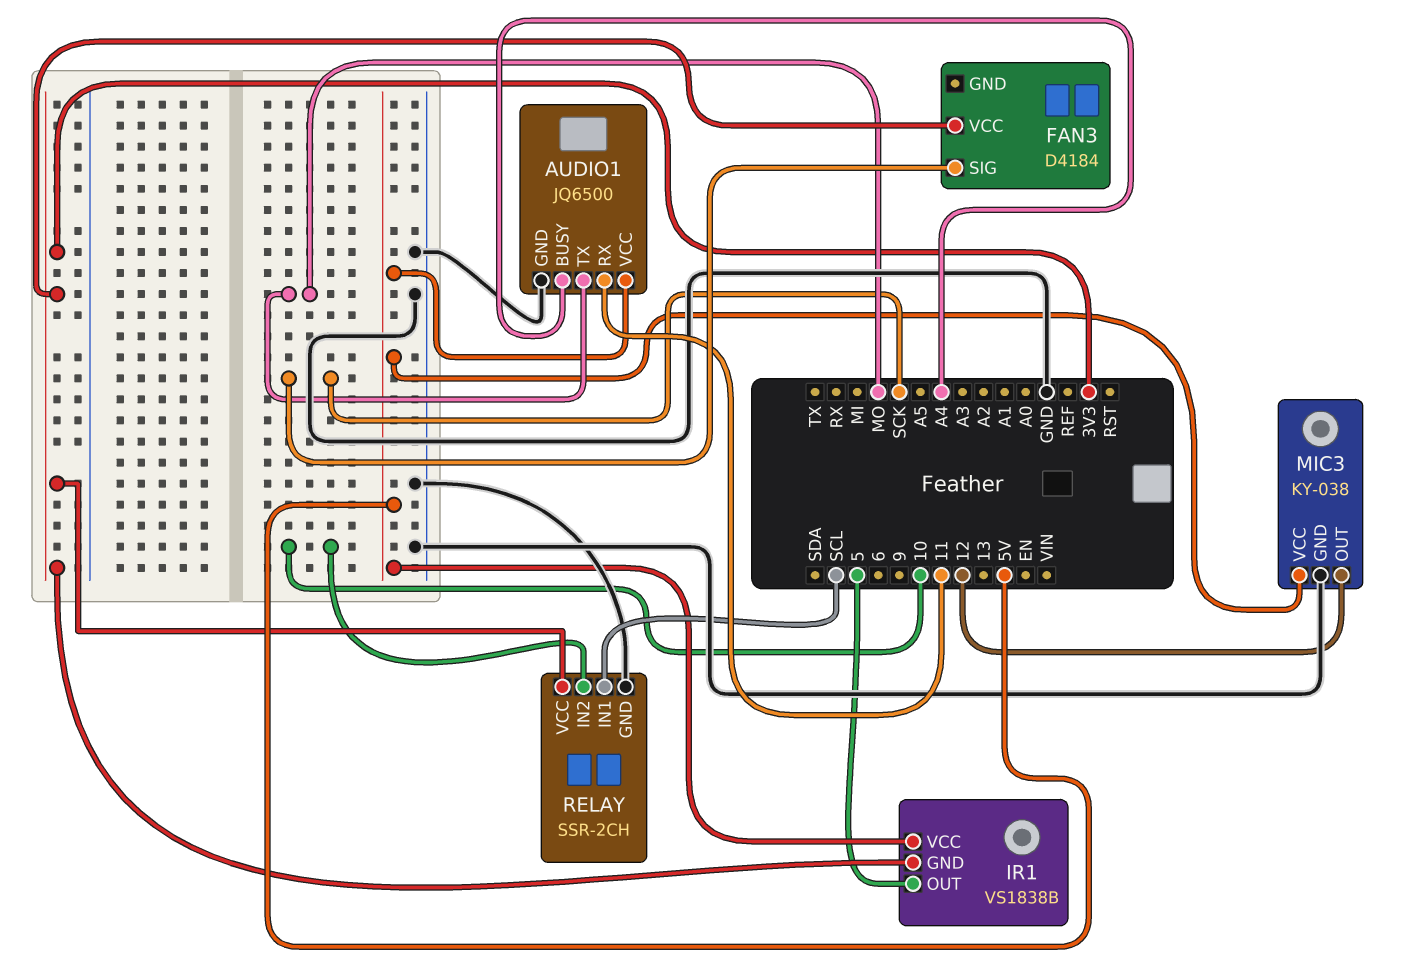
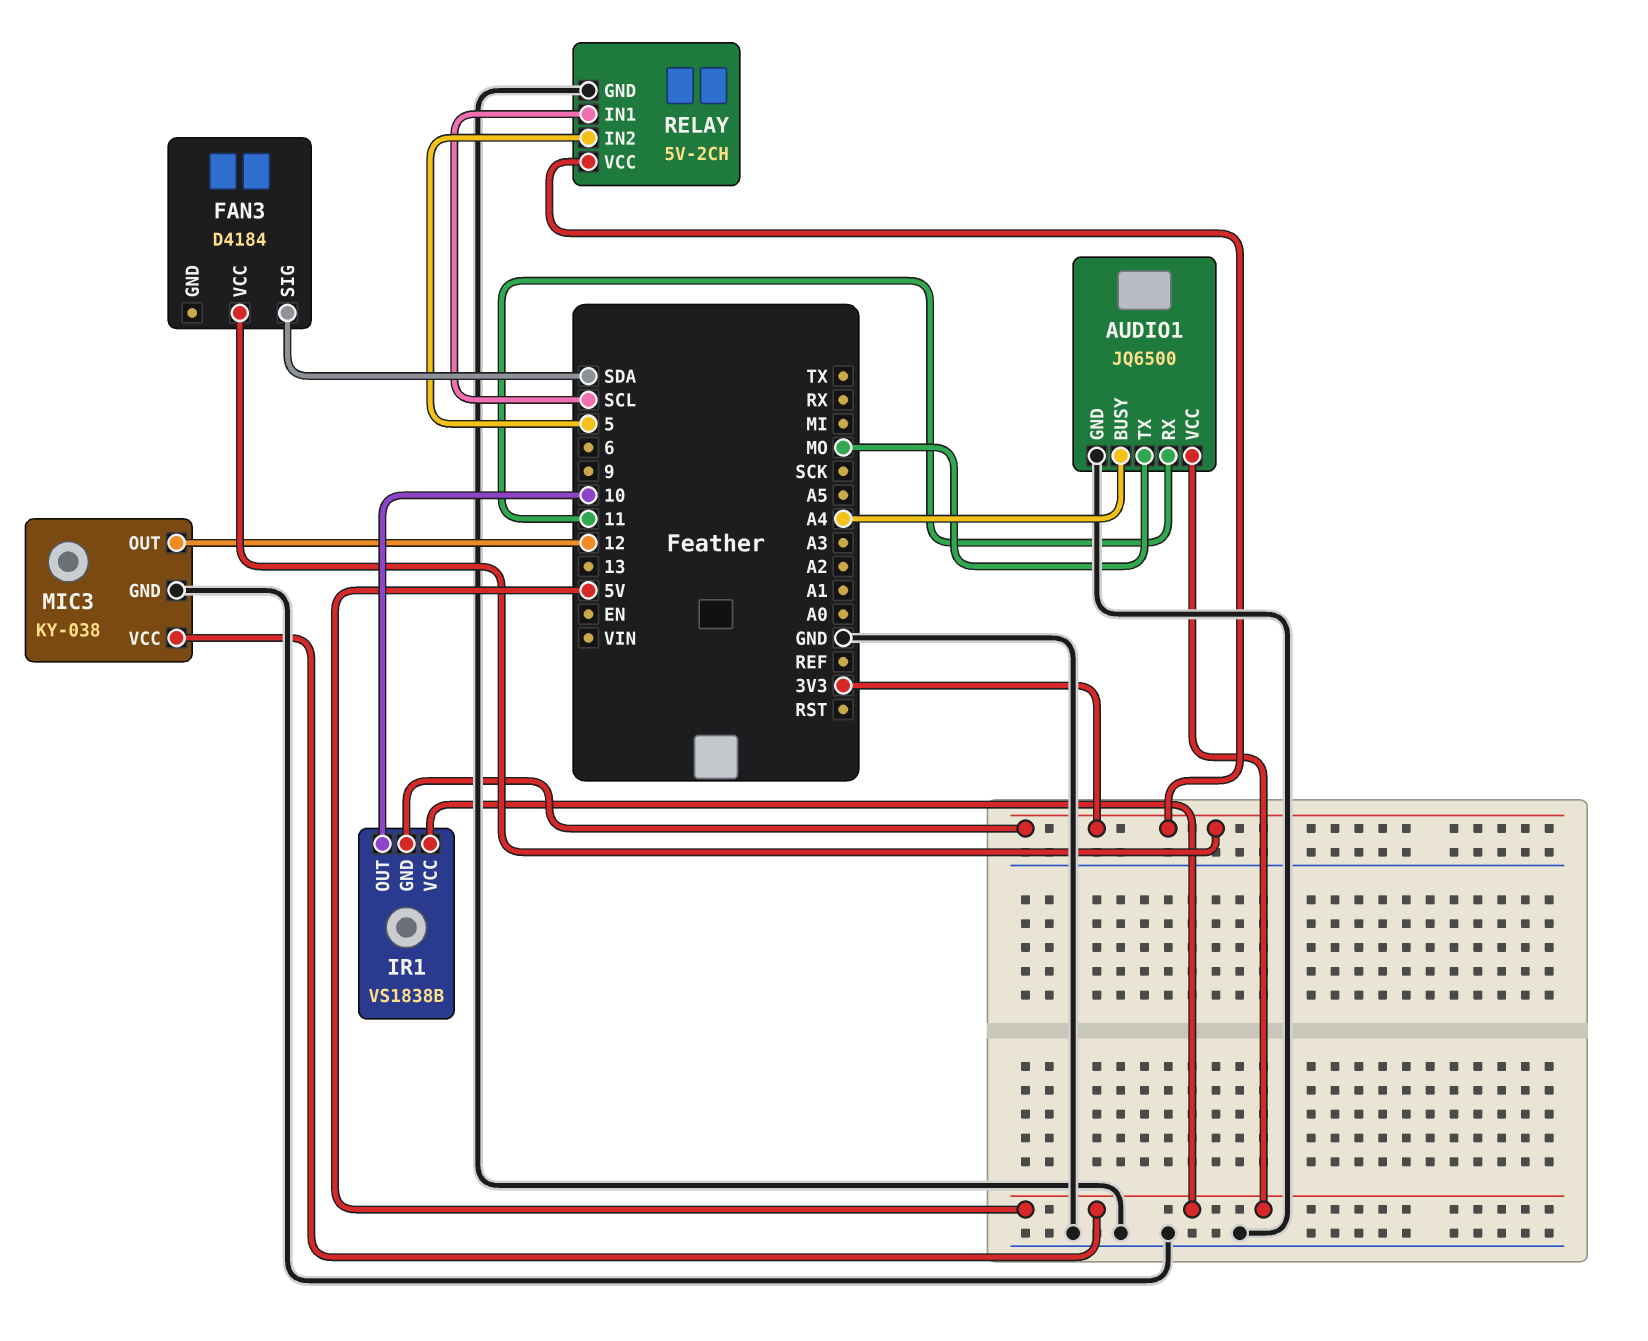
FAN3 pin SIG: SCK -> SDA
IR1 pin OUT: 5 -> 10
RELAY: SSR-2CH -> 5V-2CH
RELAY pin IN2: 10 -> 5

